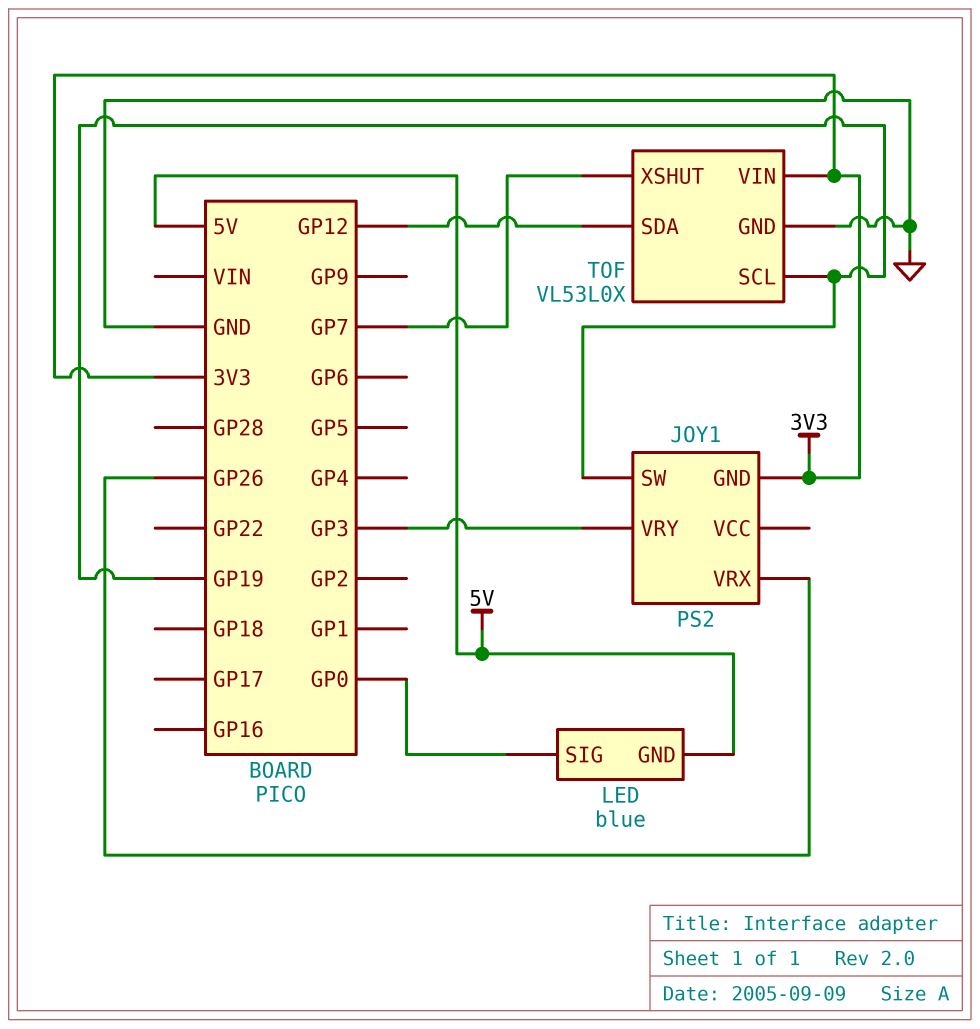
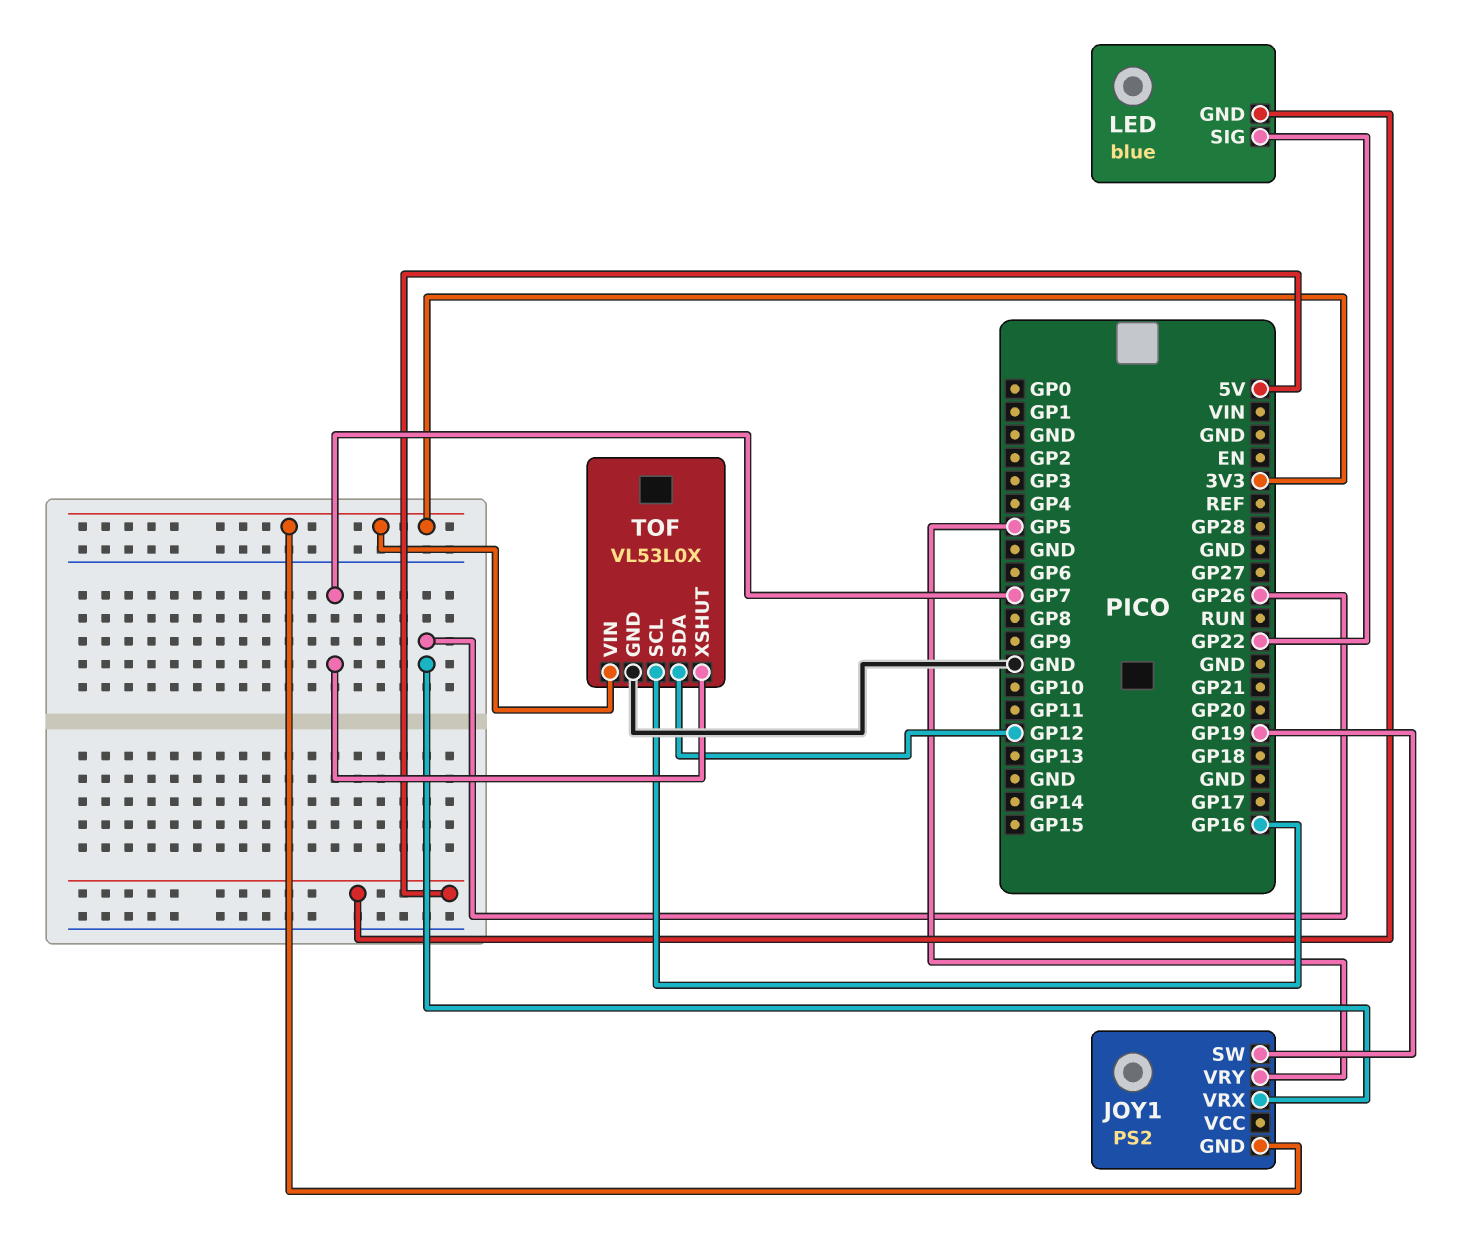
JOY1 pin VRY: GP3 -> GP5
LED pin SIG: GP0 -> GP22
TOF pin SCL: GP19 -> GP16

